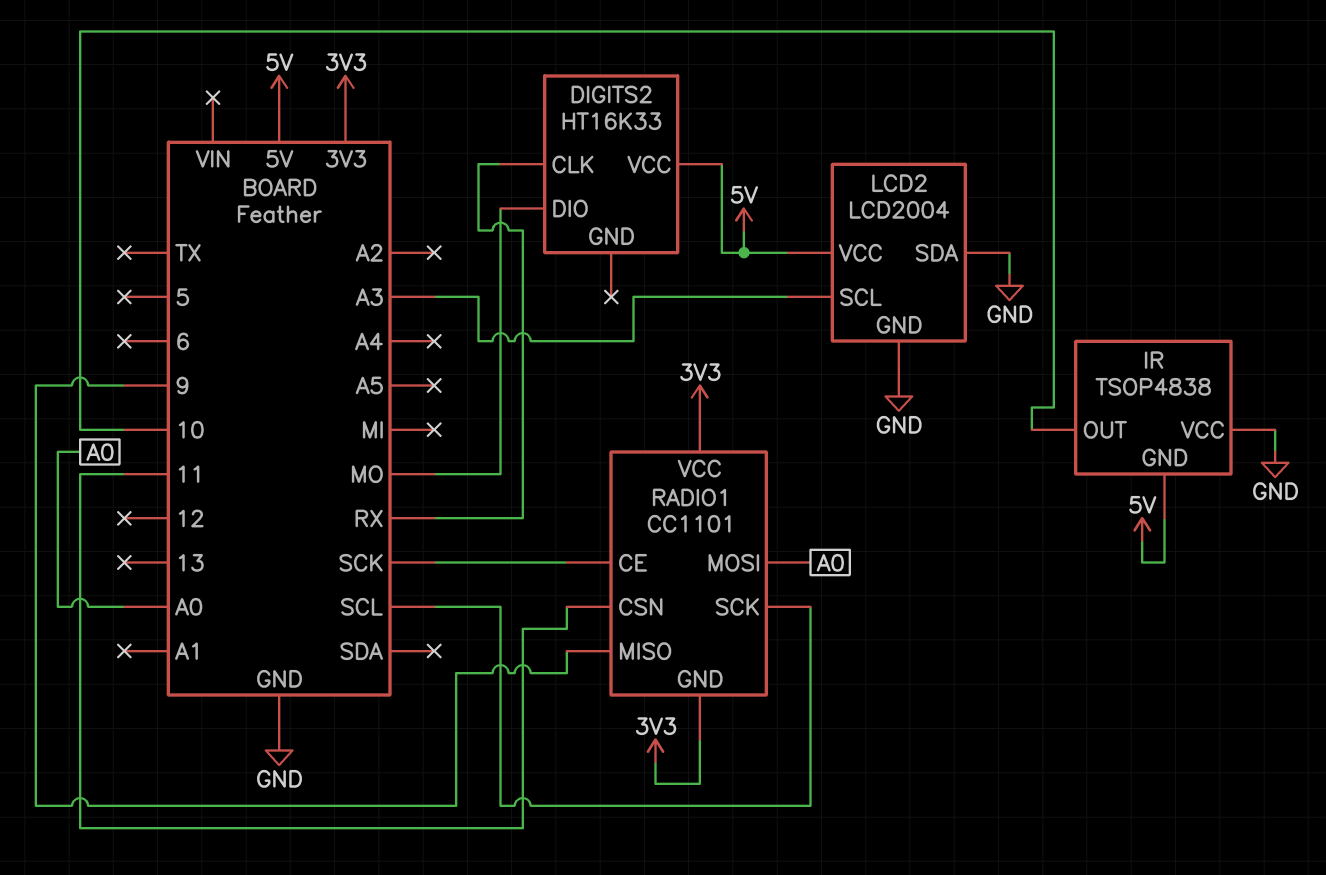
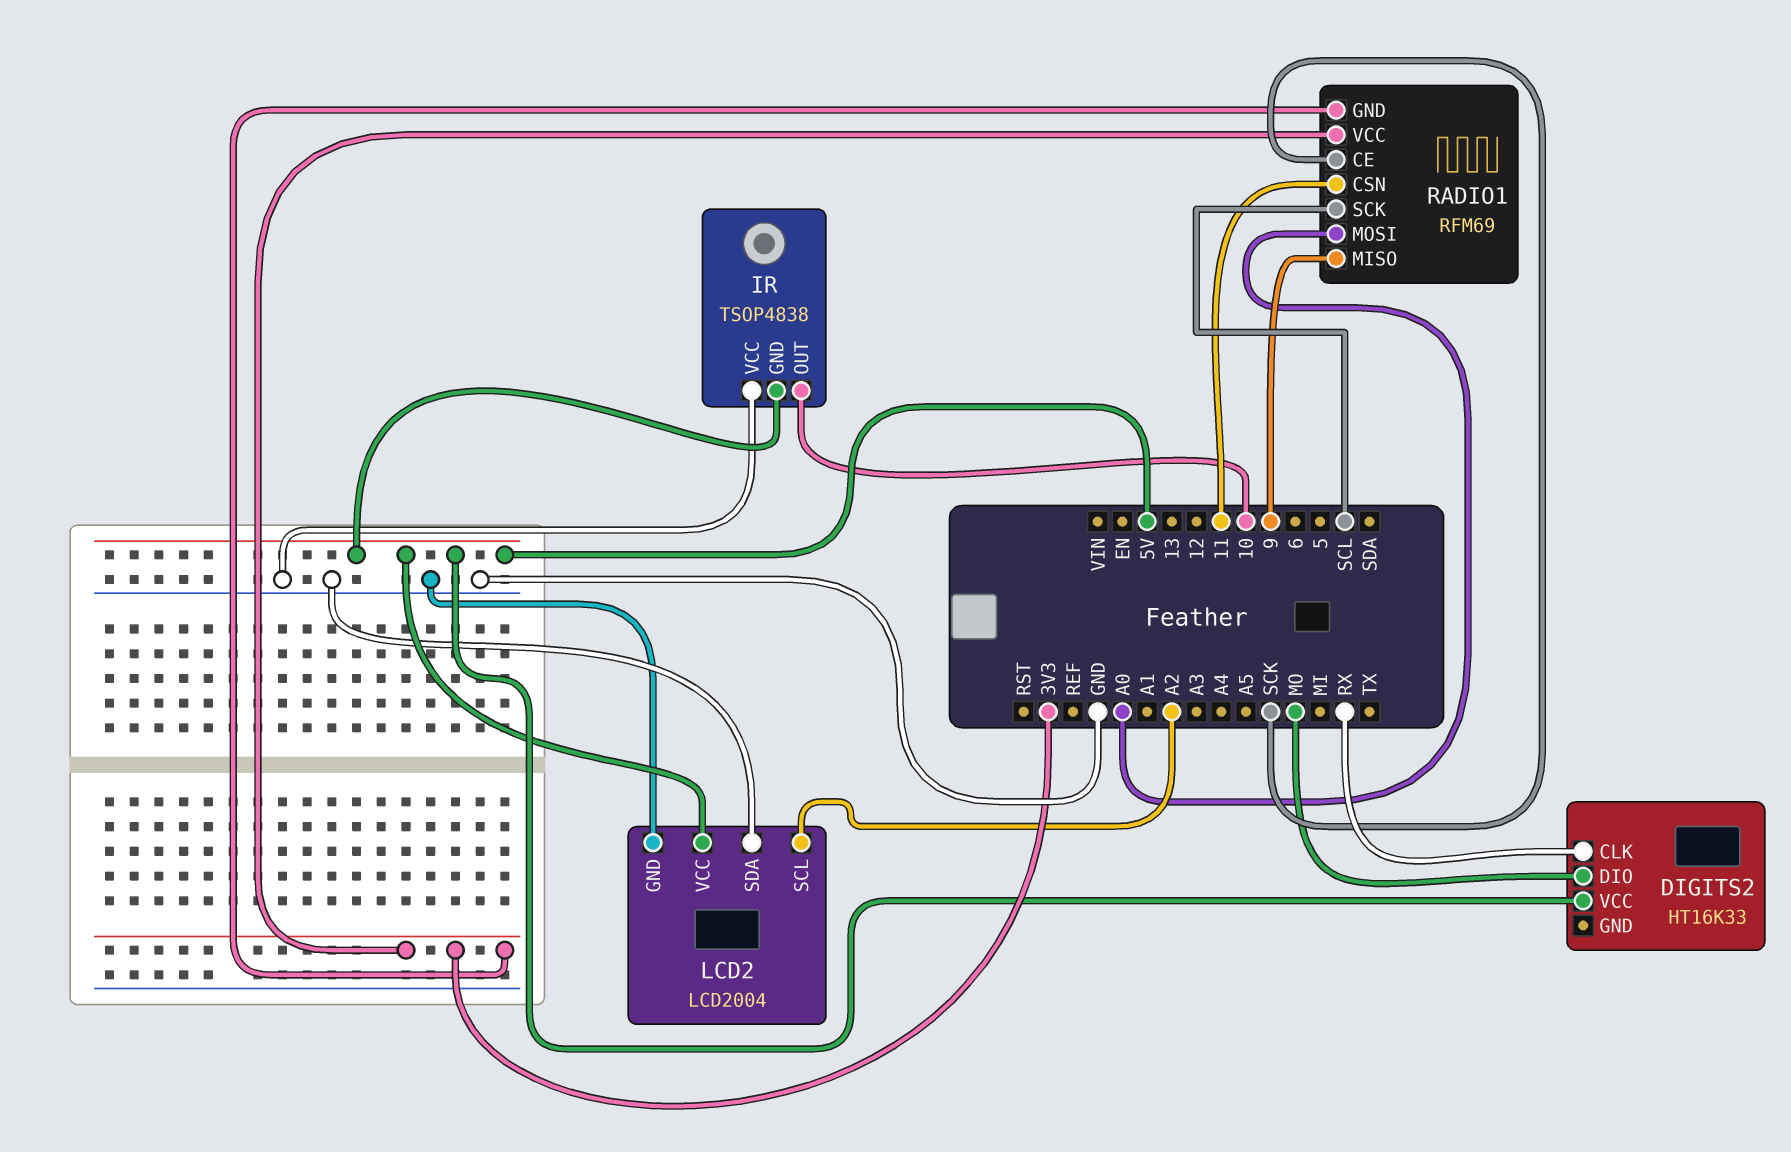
LCD2 pin SCL: A3 -> A2
RADIO1: CC1101 -> RFM69

